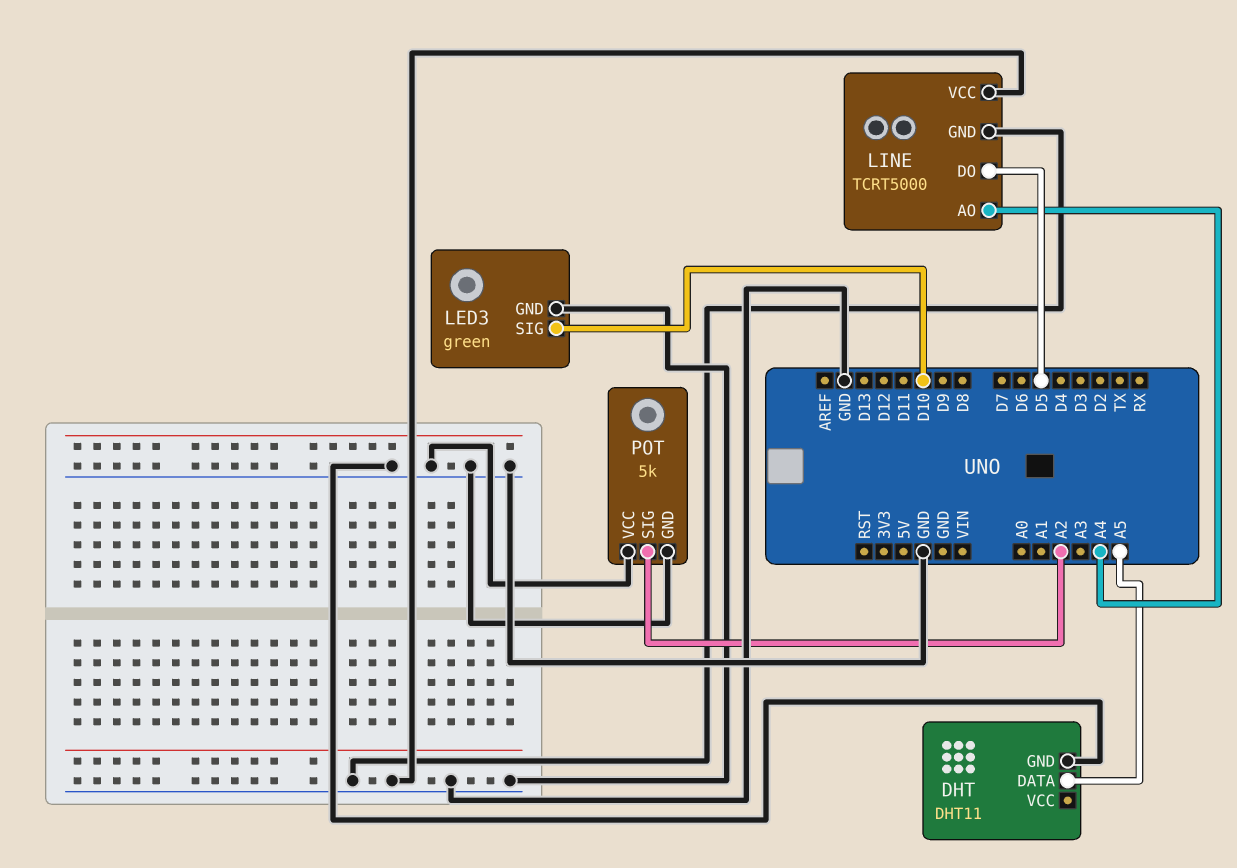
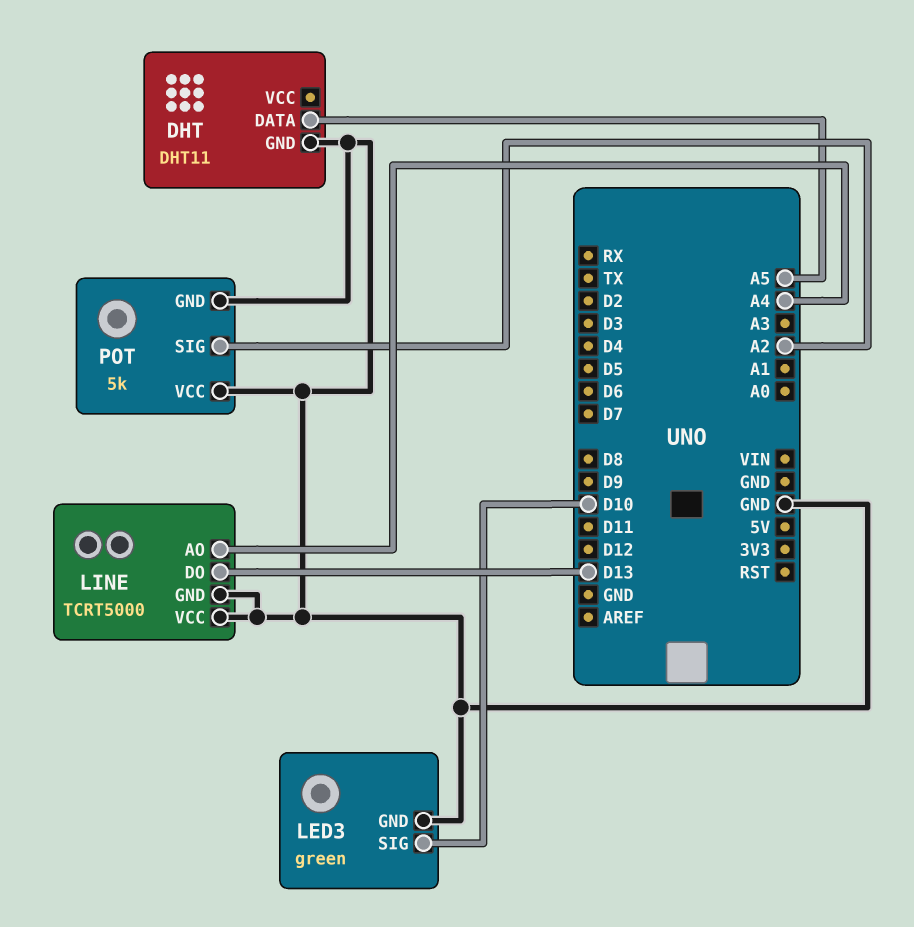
LINE pin DO: D5 -> D13

